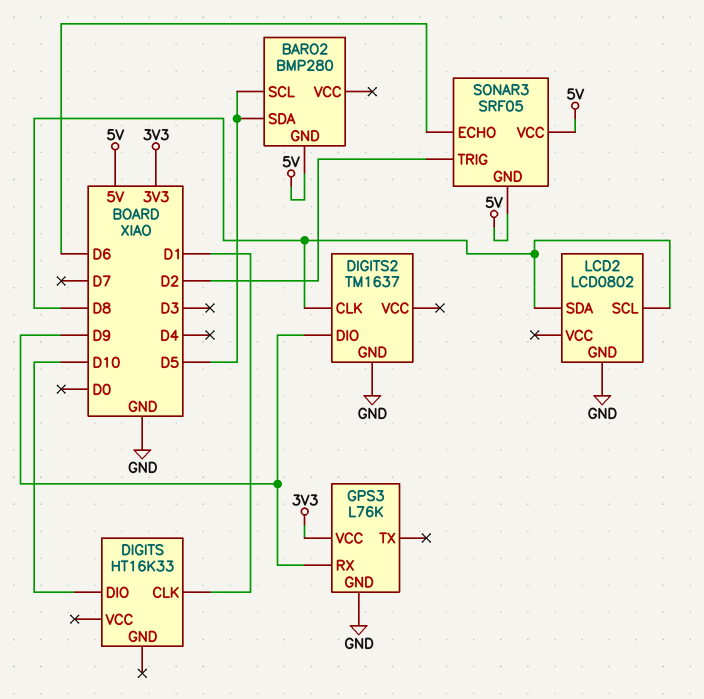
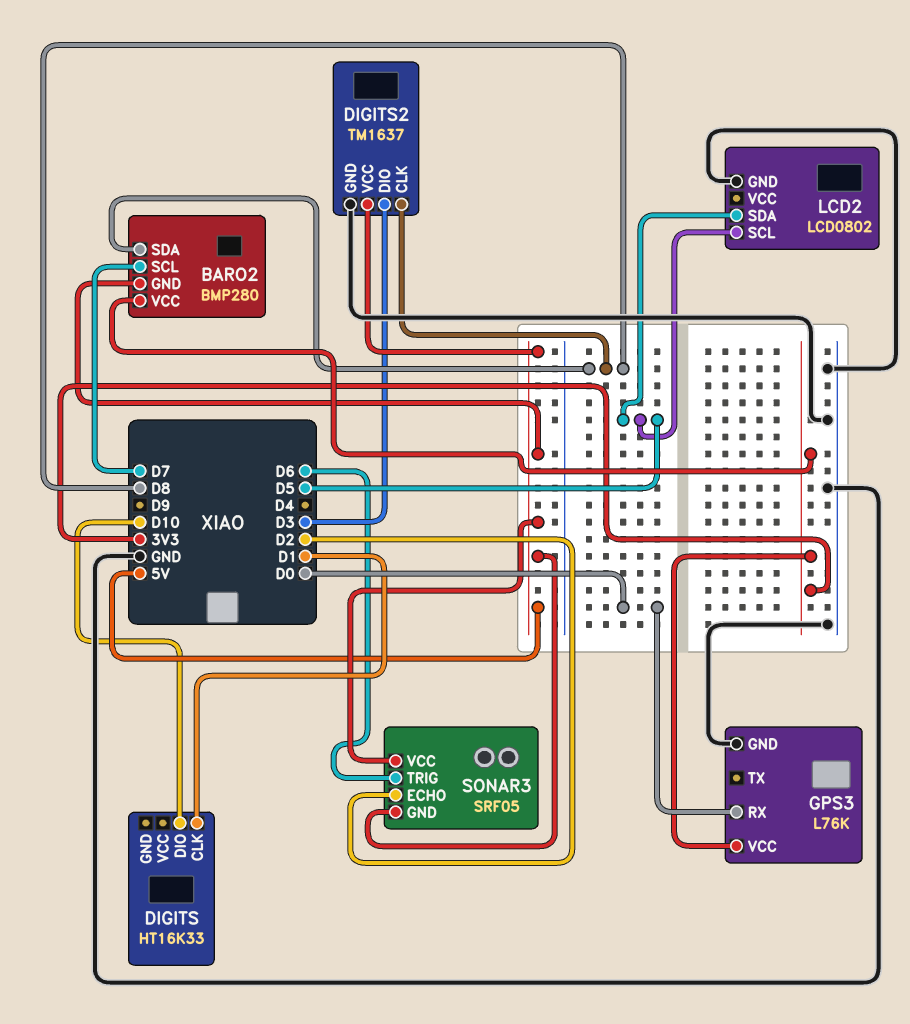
BARO2 pin SCL: D5 -> D7
BARO2 pin SDA: D5 -> D8
BARO2 pin VCC: none -> 3V3
DIGITS2 pin DIO: D9 -> D3
DIGITS2 pin VCC: none -> 5V
GPS3 pin RX: D9 -> D0
LCD2 pin SCL: D8 -> D5
LCD2 pin SDA: D8 -> D5
SONAR3 pin ECHO: D6 -> D2
SONAR3 pin TRIG: D2 -> D6

